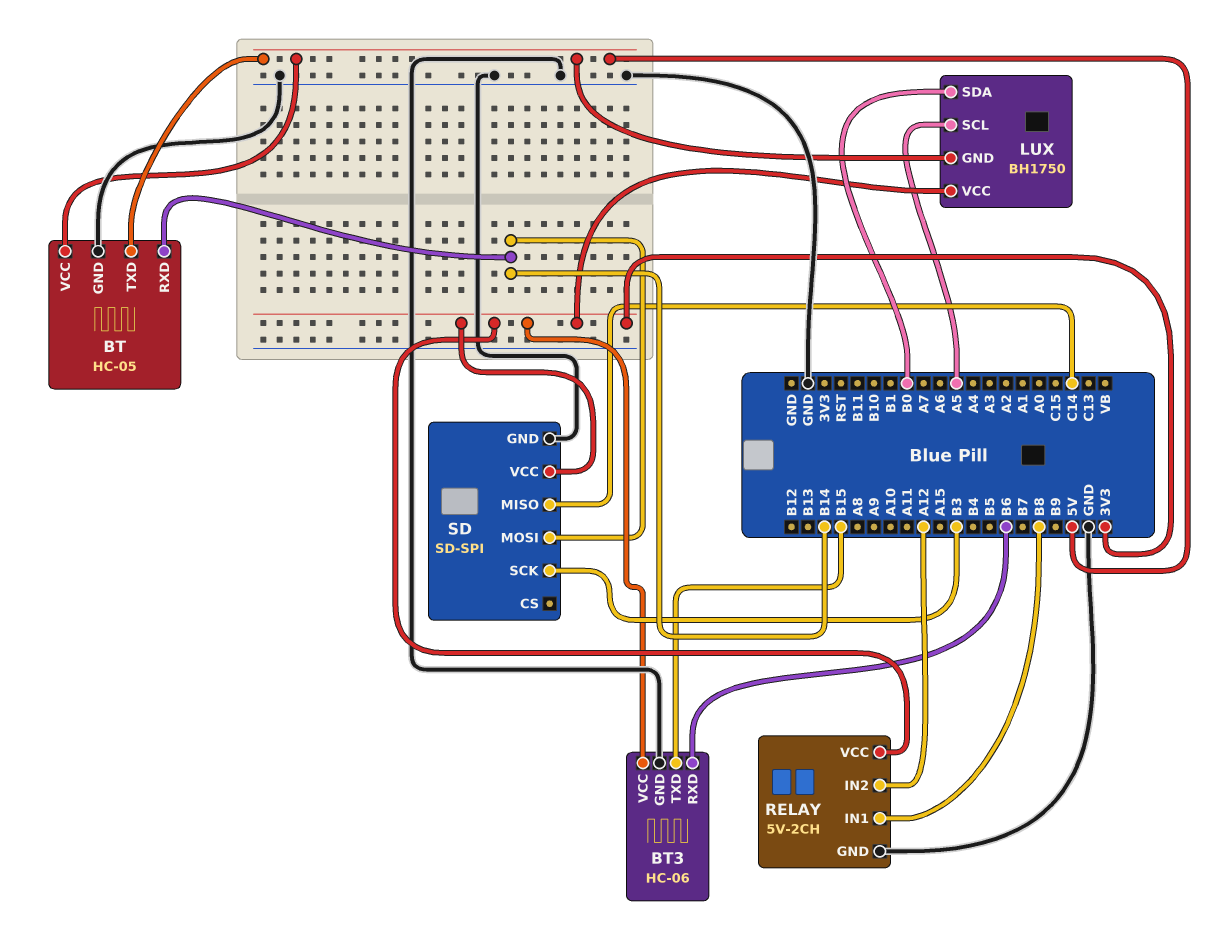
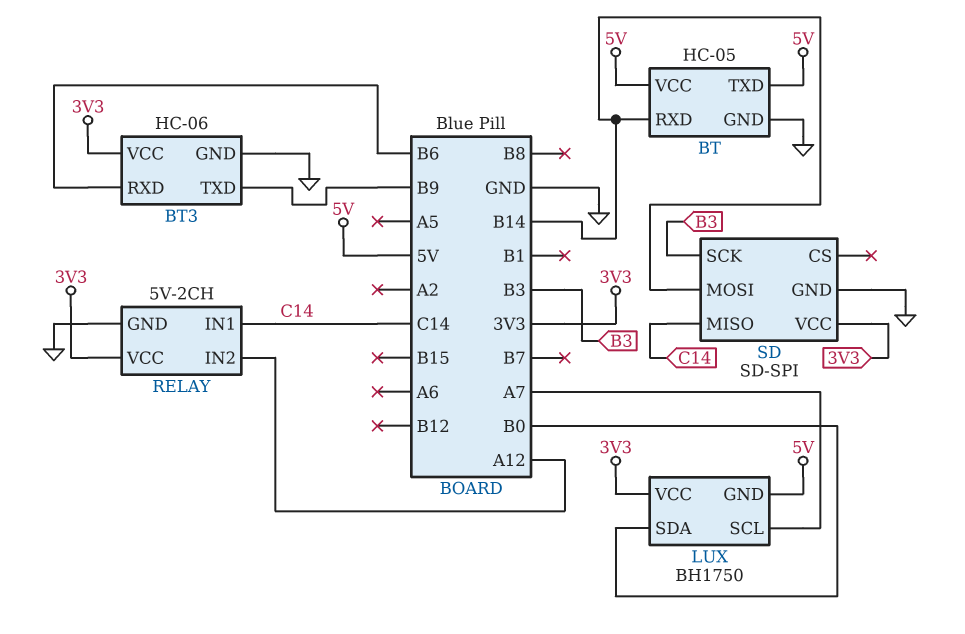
BT3 pin TXD: B15 -> B9
LUX pin SCL: A5 -> A7
RELAY pin IN1: B8 -> C14

